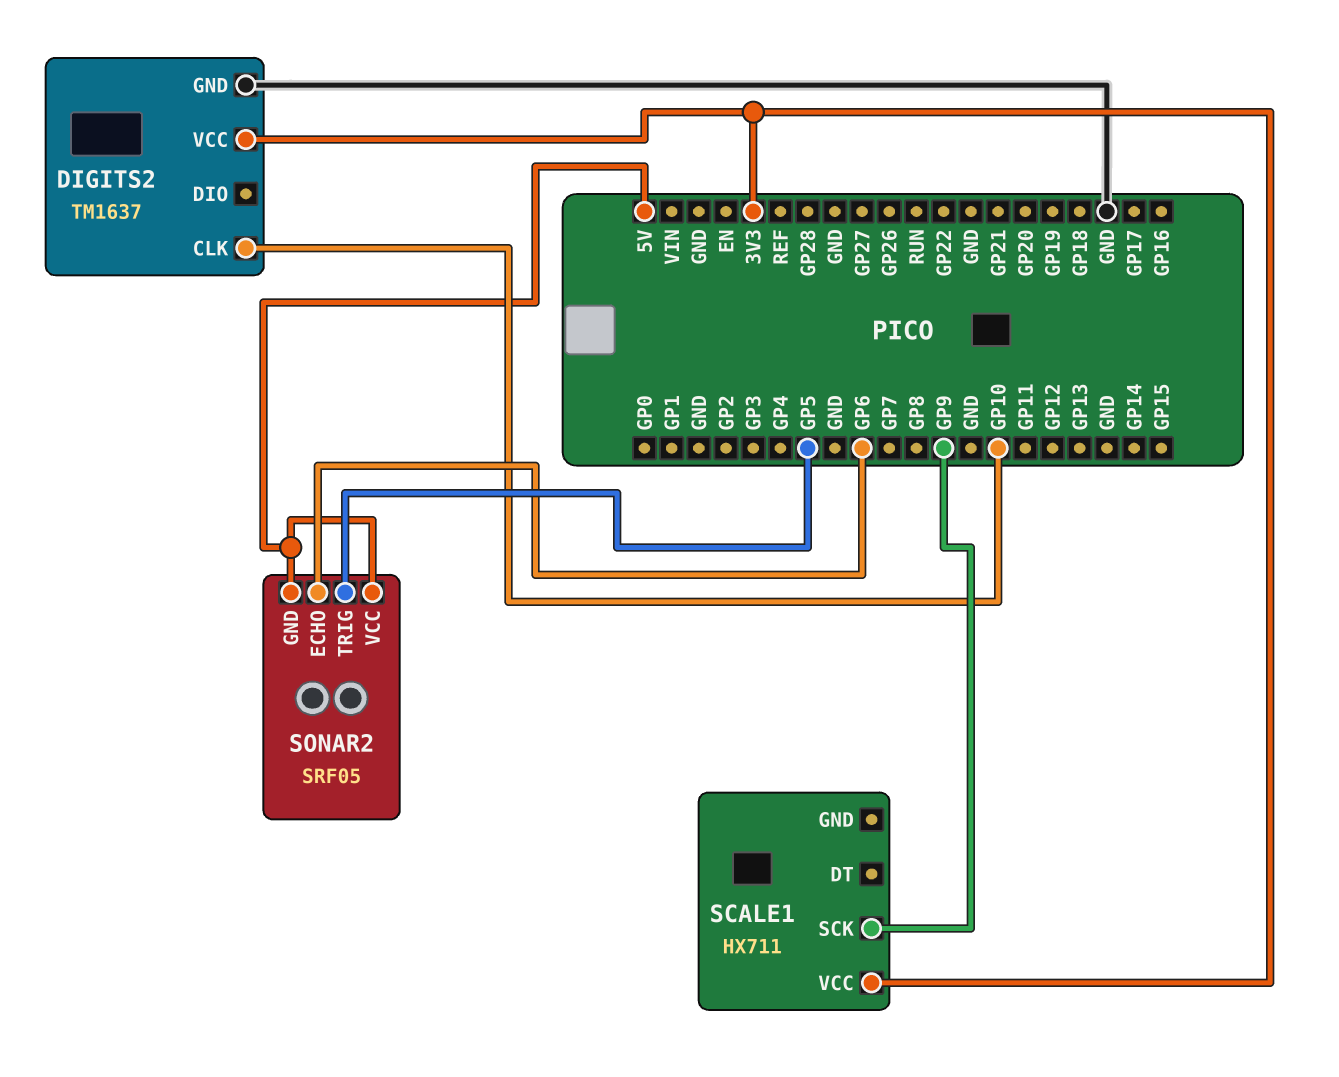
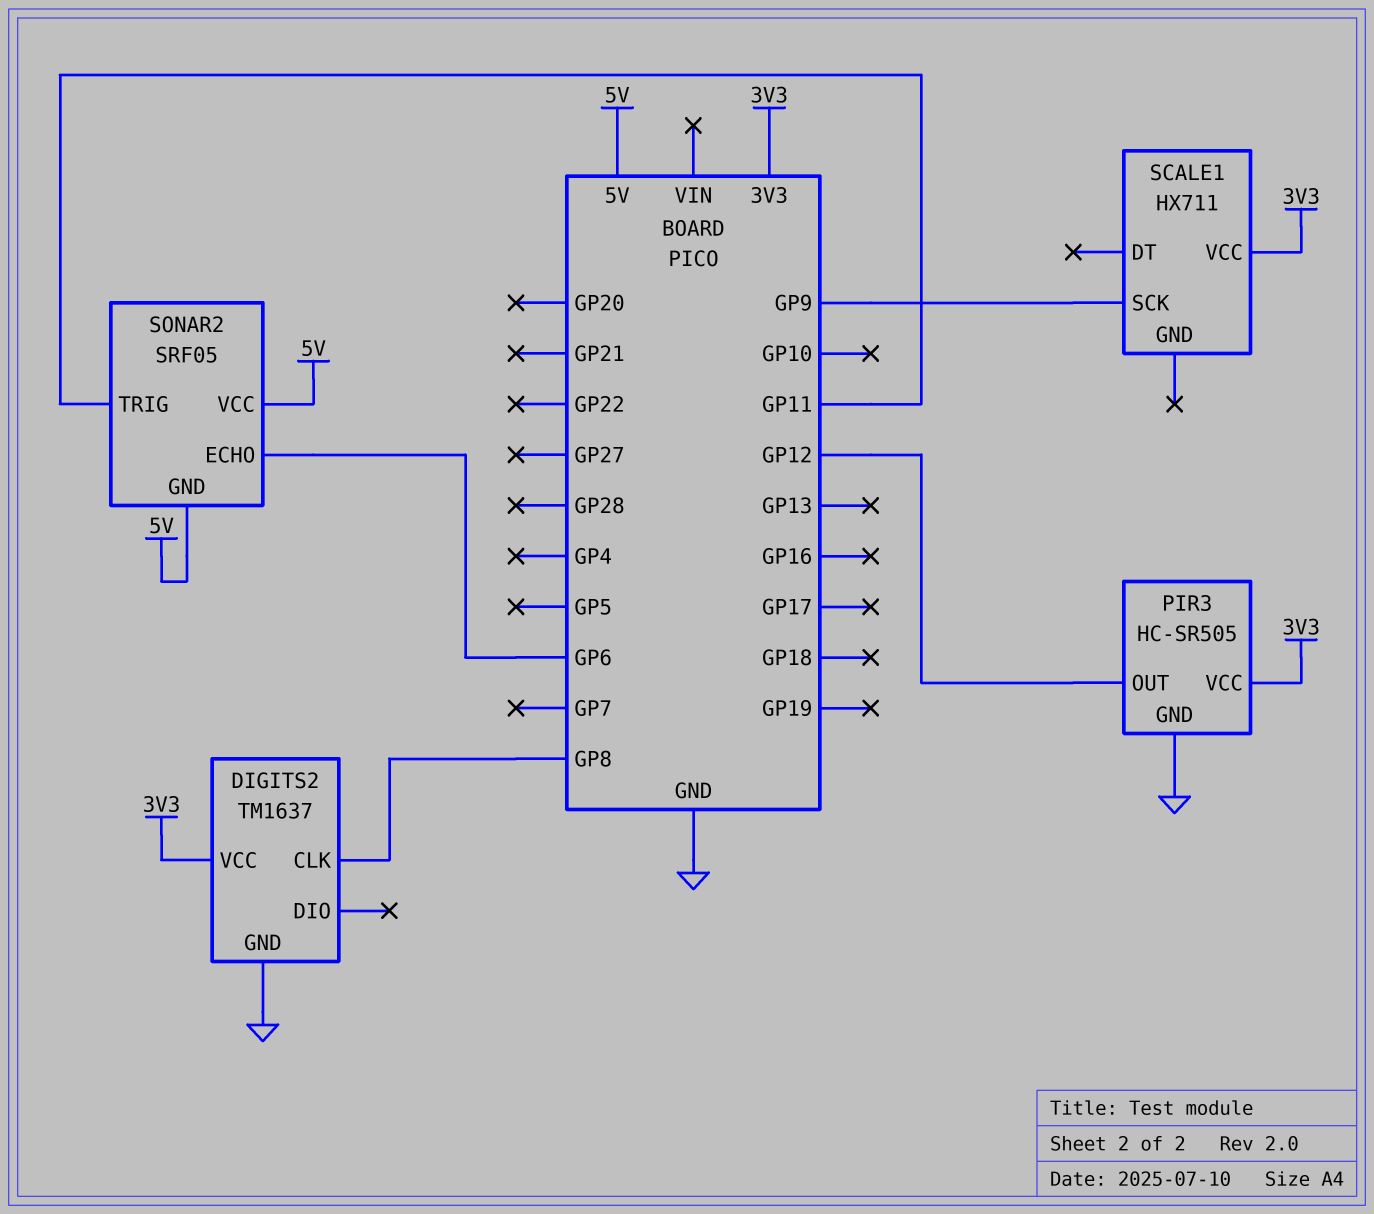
DIGITS2 pin CLK: GP10 -> GP8
PIR3: none -> HC-SR505
PIR3 pin GND: none -> GND
PIR3 pin OUT: none -> GP12
PIR3 pin VCC: none -> 3V3
SONAR2 pin TRIG: GP5 -> GP11

